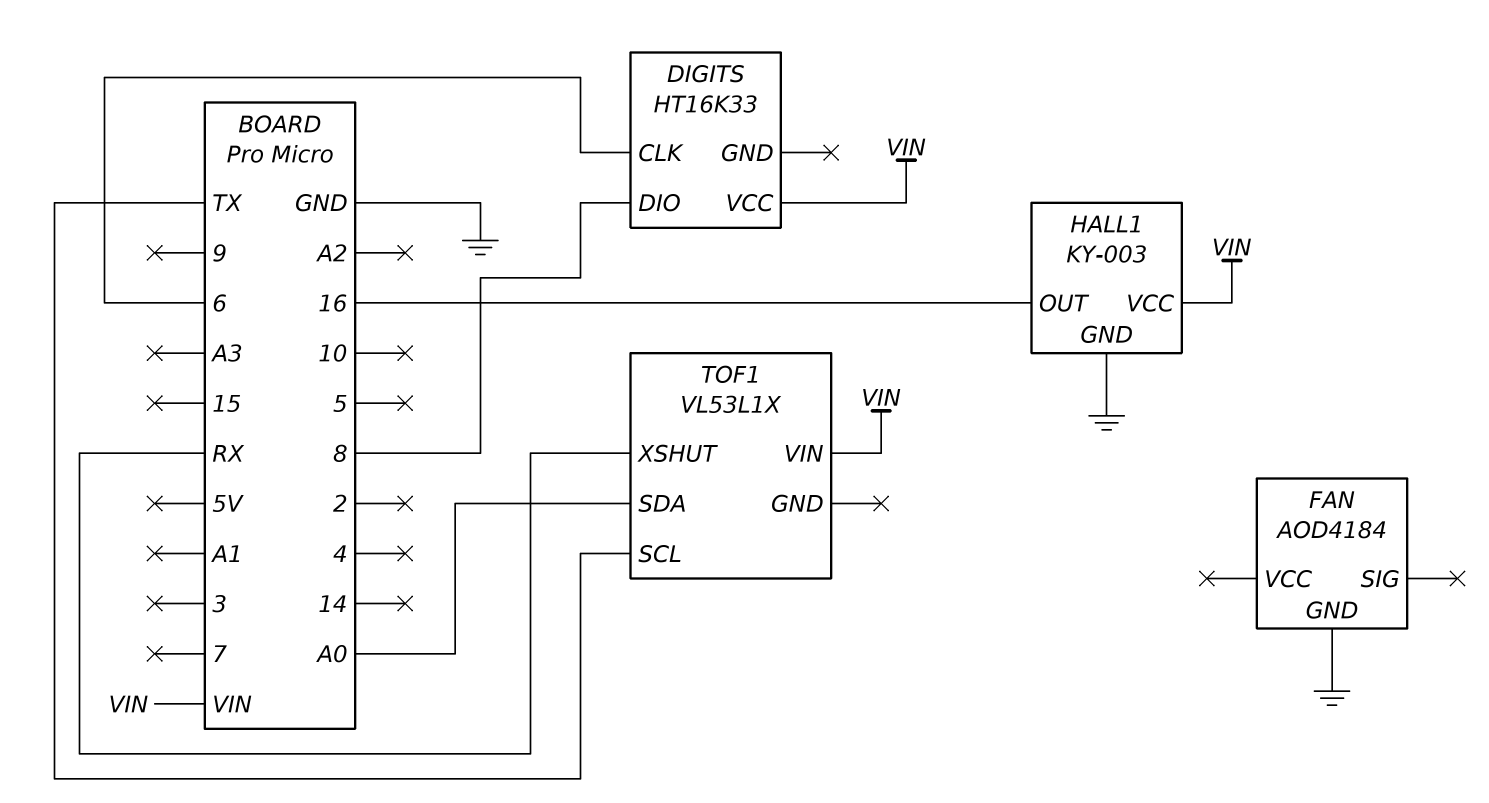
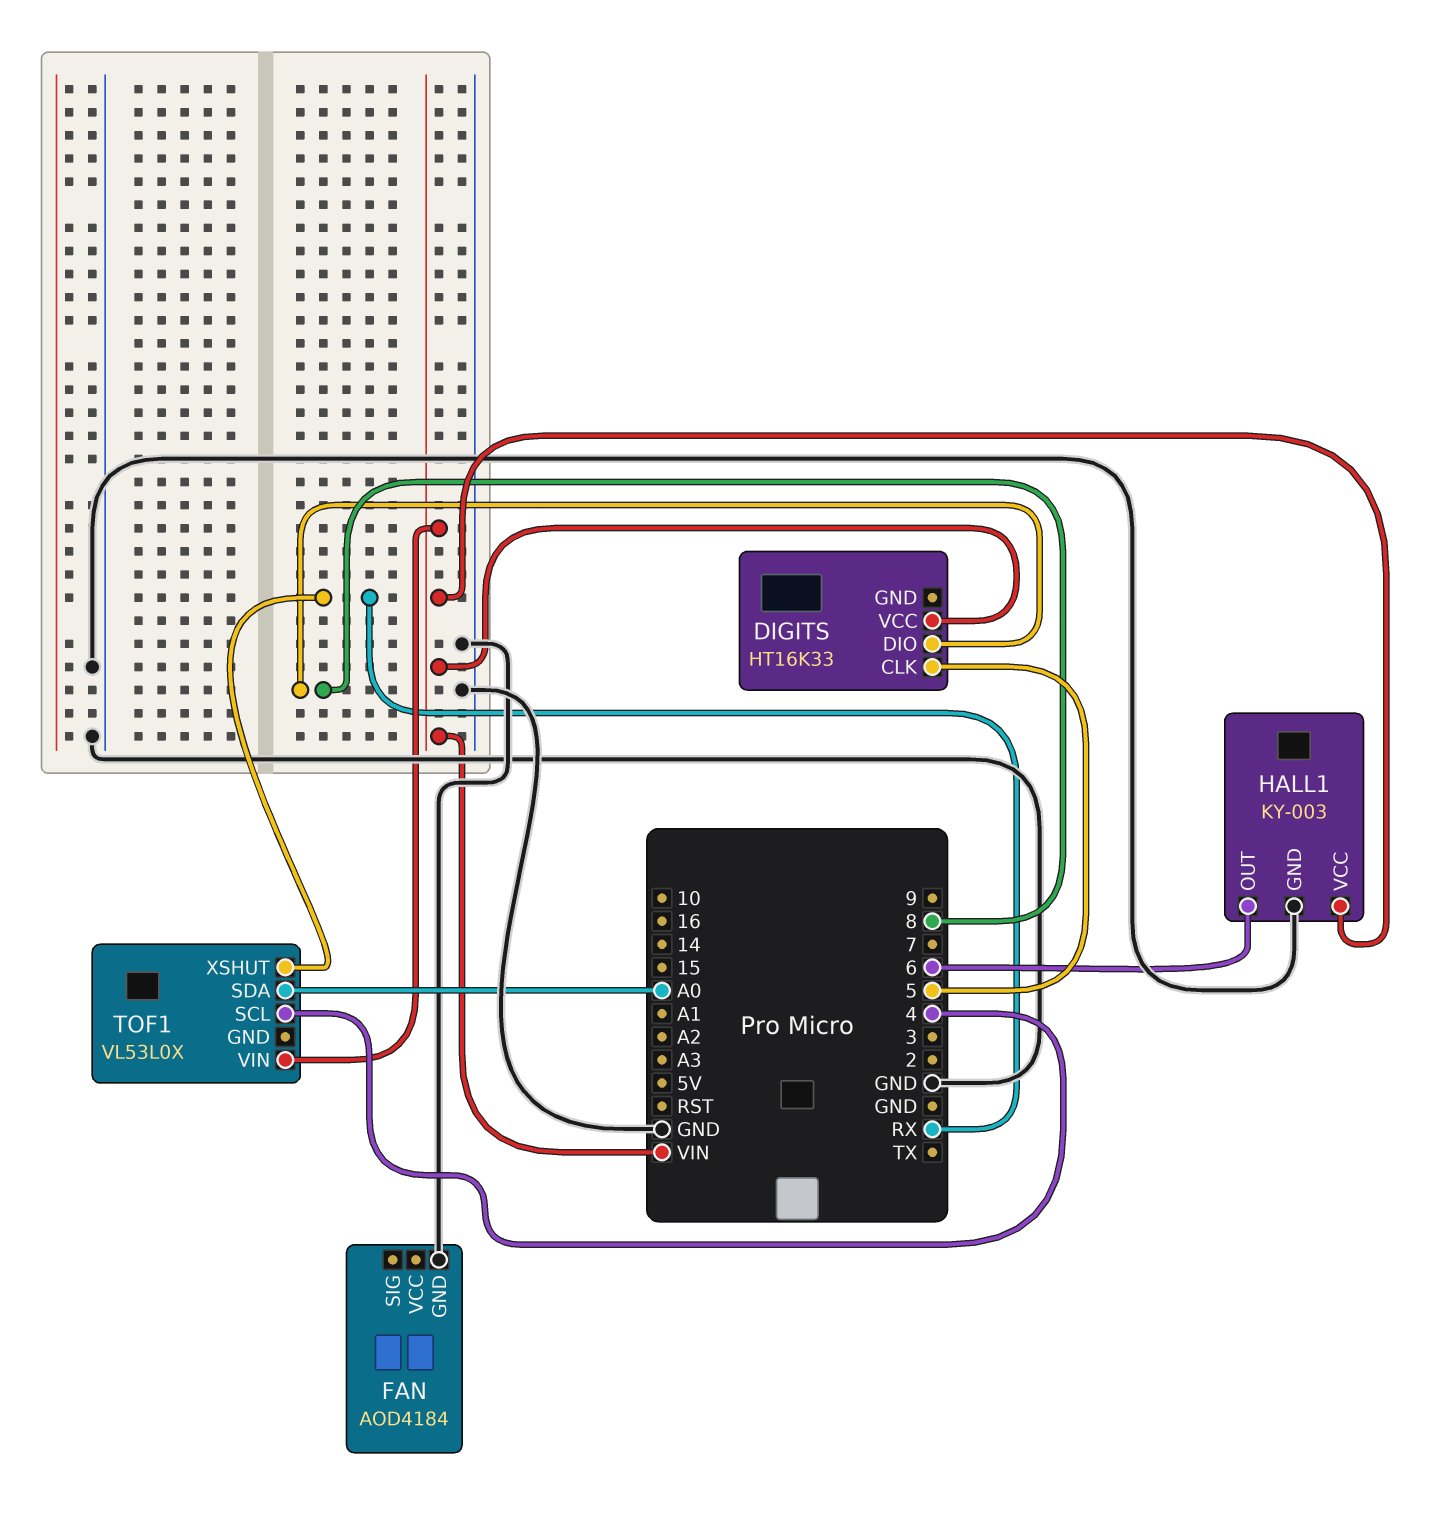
DIGITS pin CLK: 6 -> 5
HALL1 pin OUT: 16 -> 6
TOF1: VL53L1X -> VL53L0X
TOF1 pin SCL: TX -> 4

